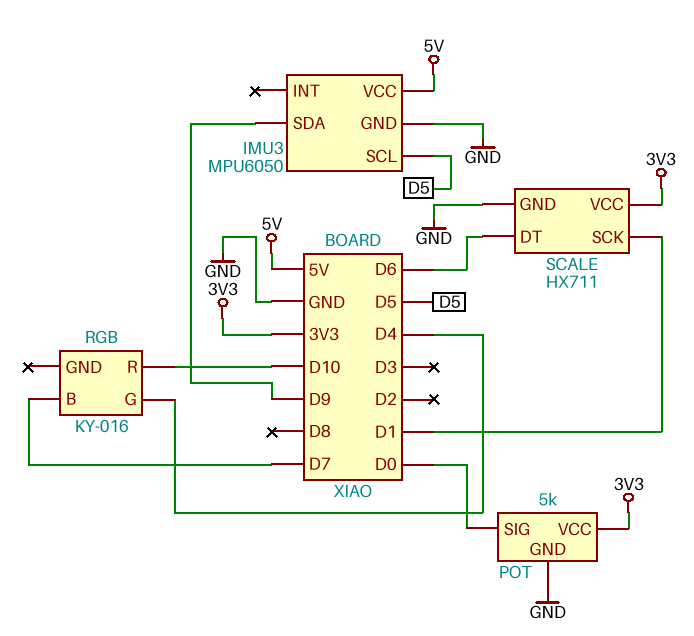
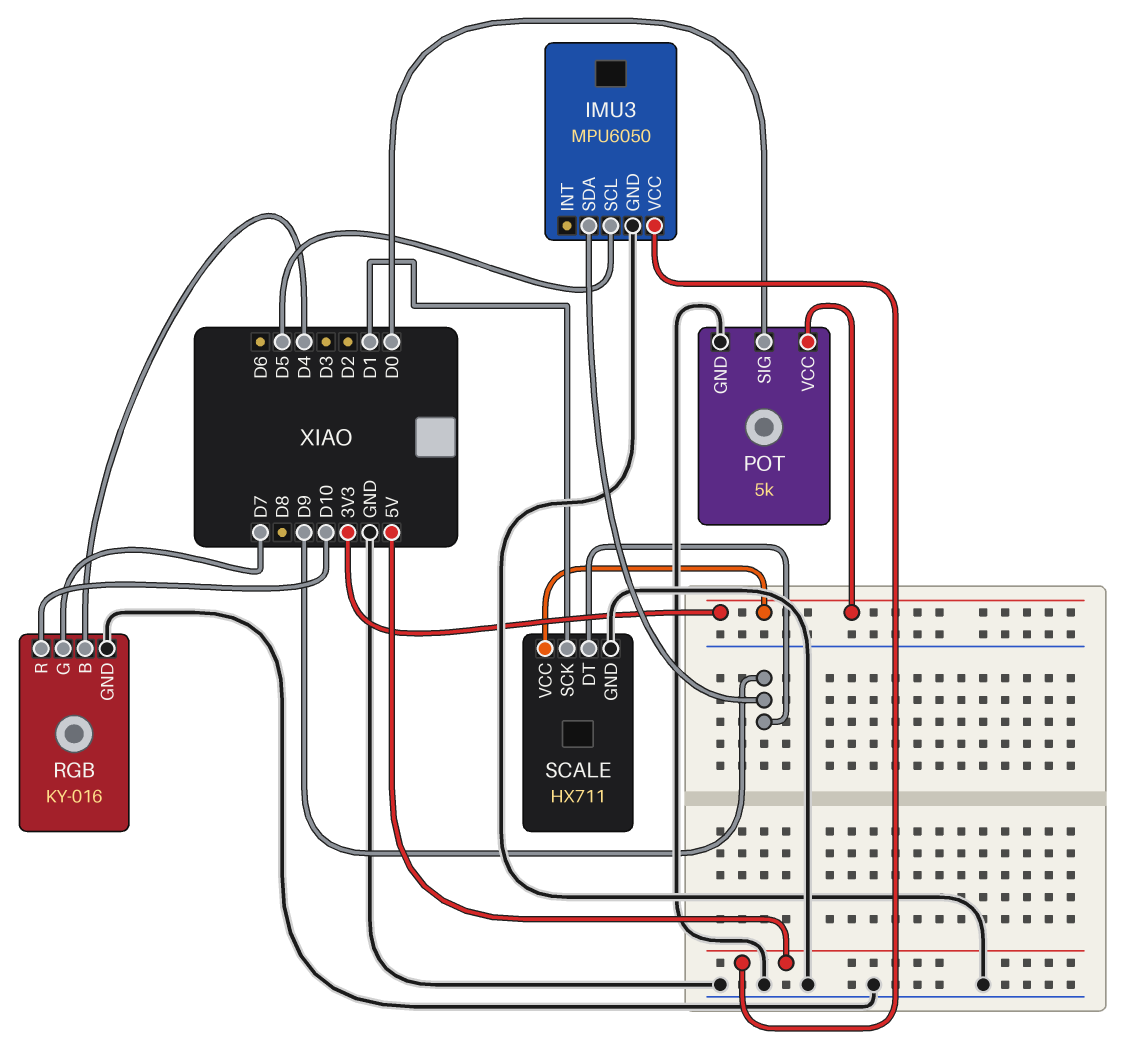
RGB pin B: D7 -> D4
RGB pin G: D4 -> D7
RGB pin GND: none -> GND
SCALE pin DT: D6 -> D9

